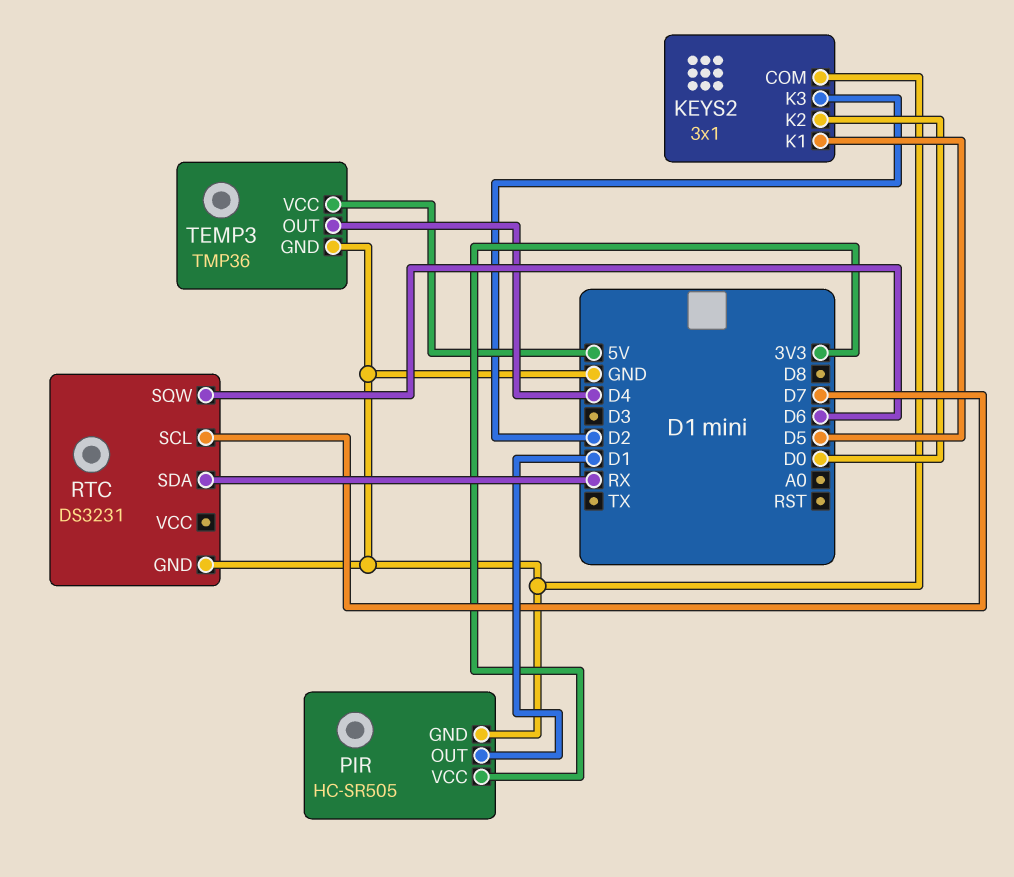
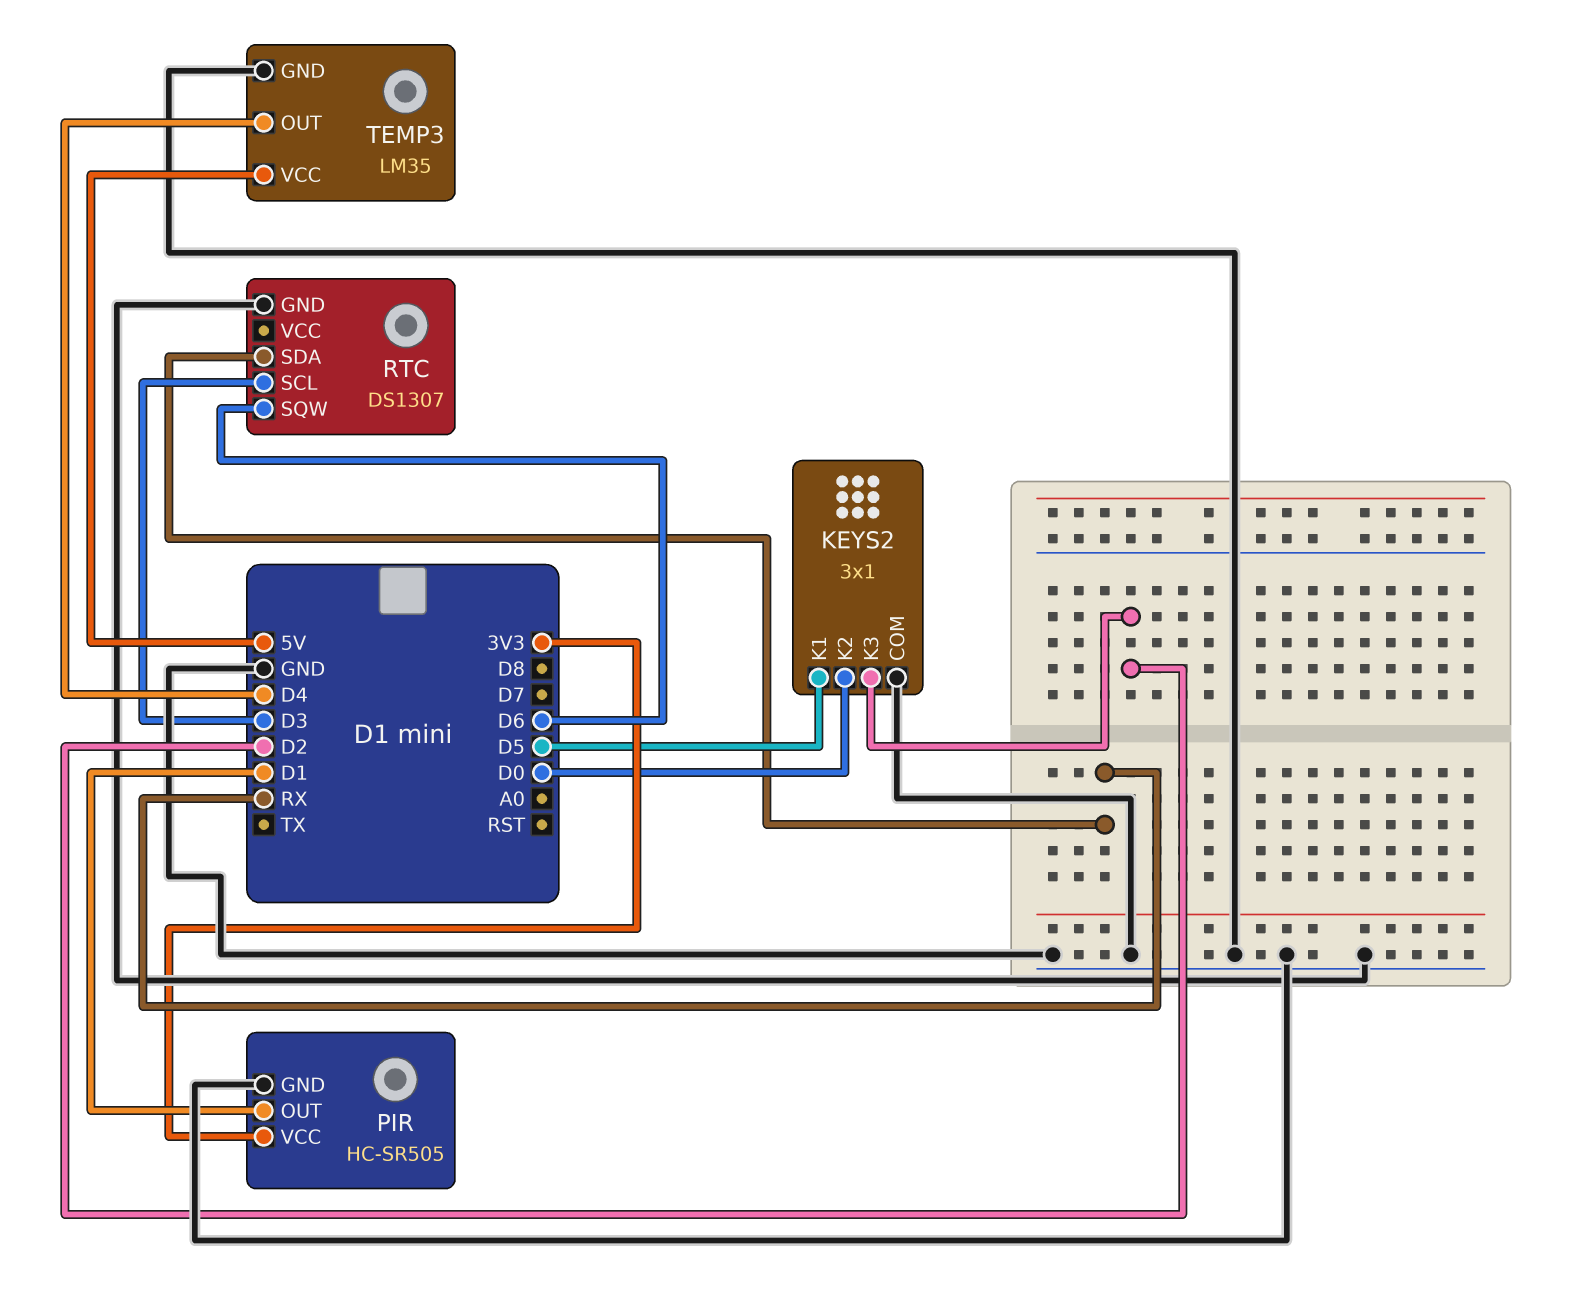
RTC: DS3231 -> DS1307
RTC pin SCL: D7 -> D3
TEMP3: TMP36 -> LM35

